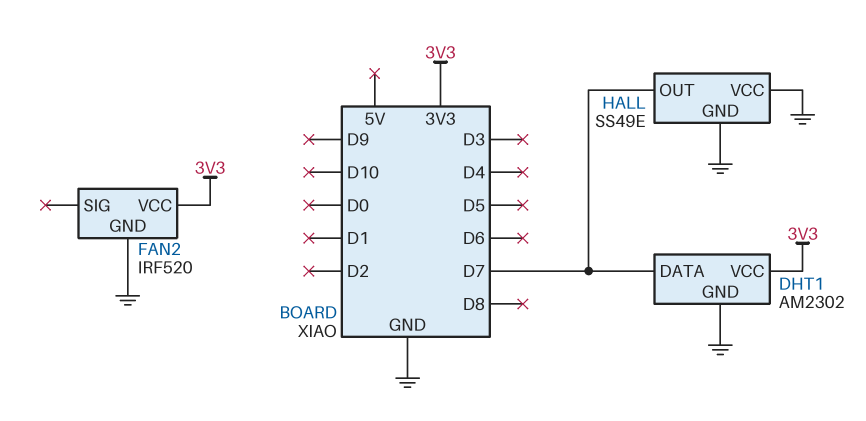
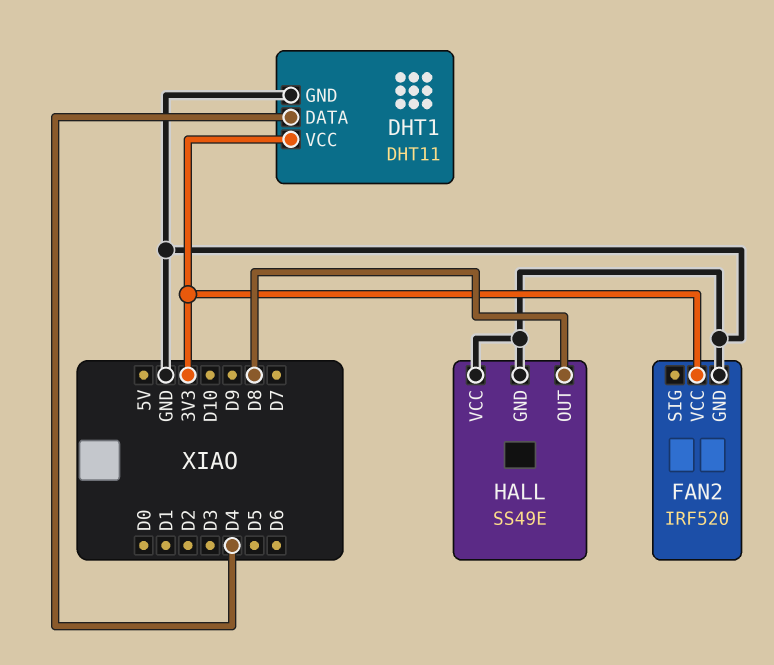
DHT1: AM2302 -> DHT11
DHT1 pin DATA: D7 -> D4
HALL pin OUT: D7 -> D8

